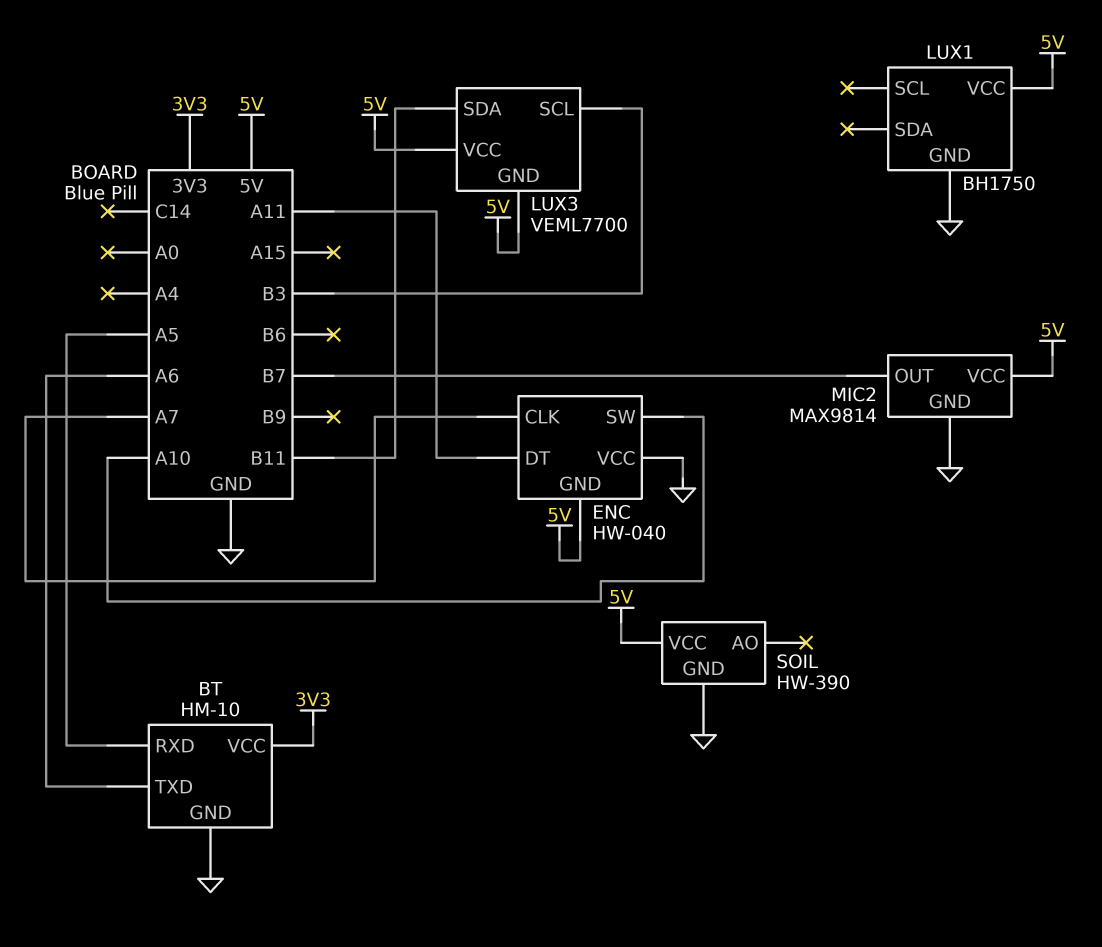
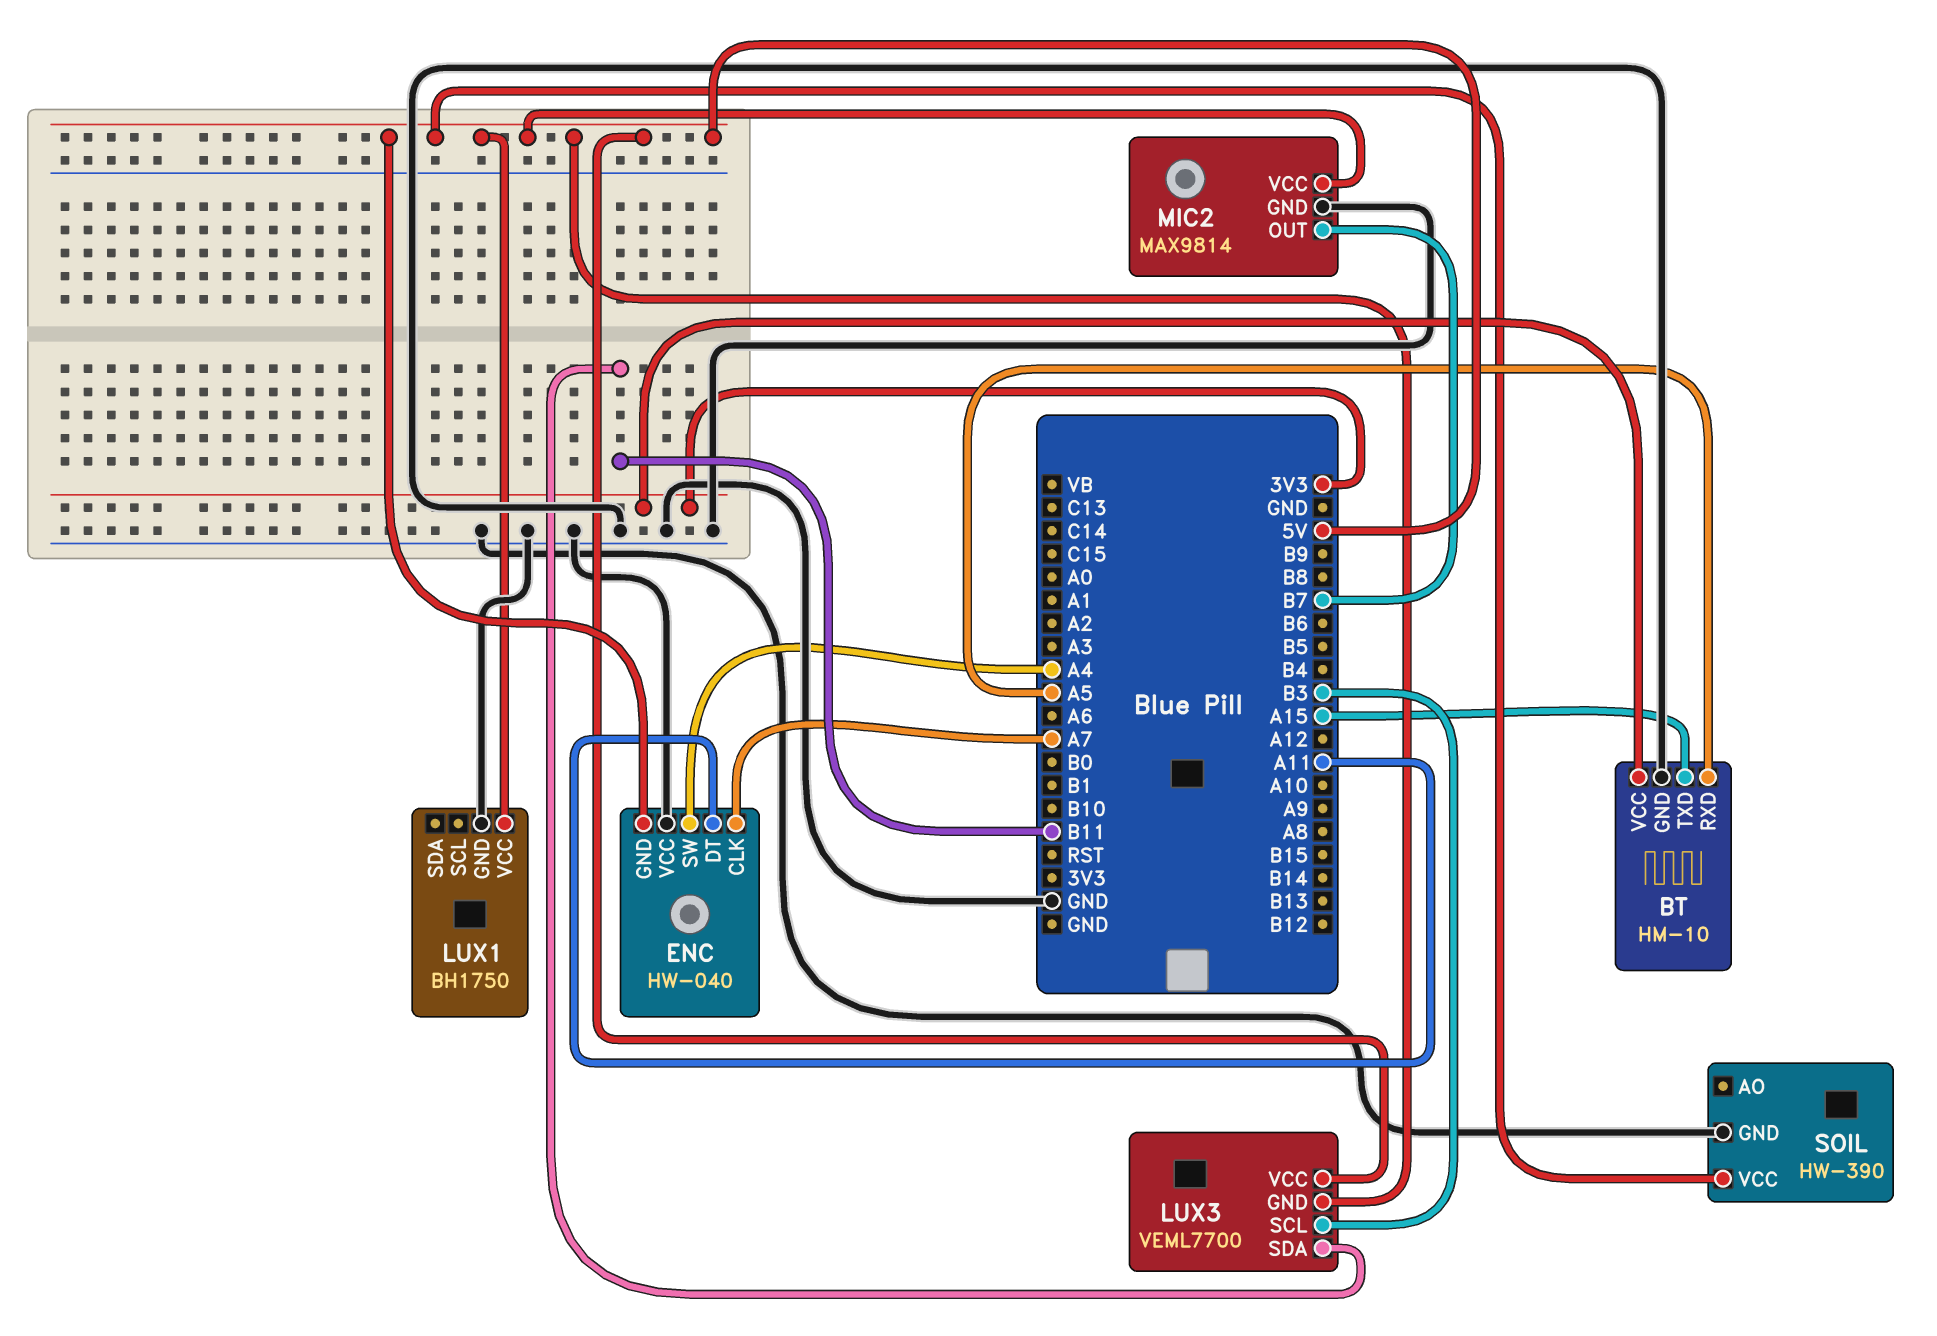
BT pin TXD: A6 -> A15
ENC pin SW: A10 -> A4

